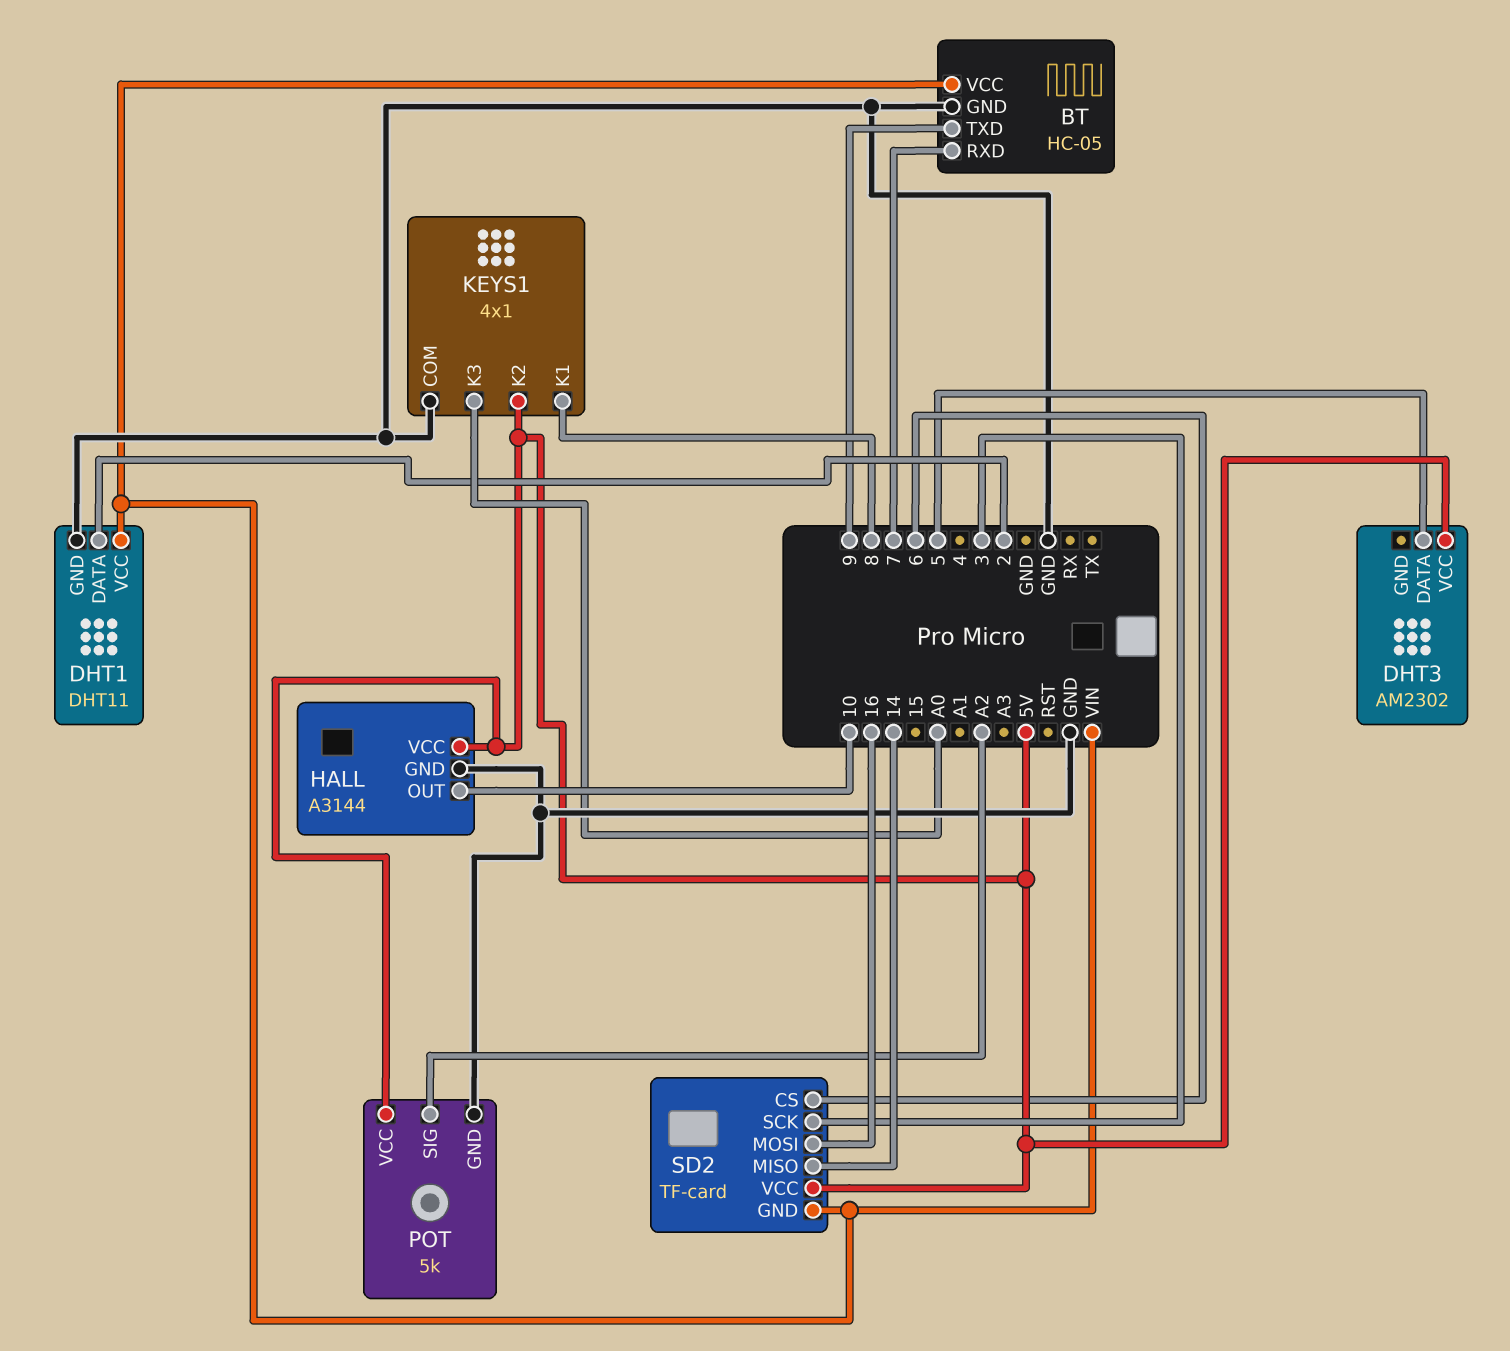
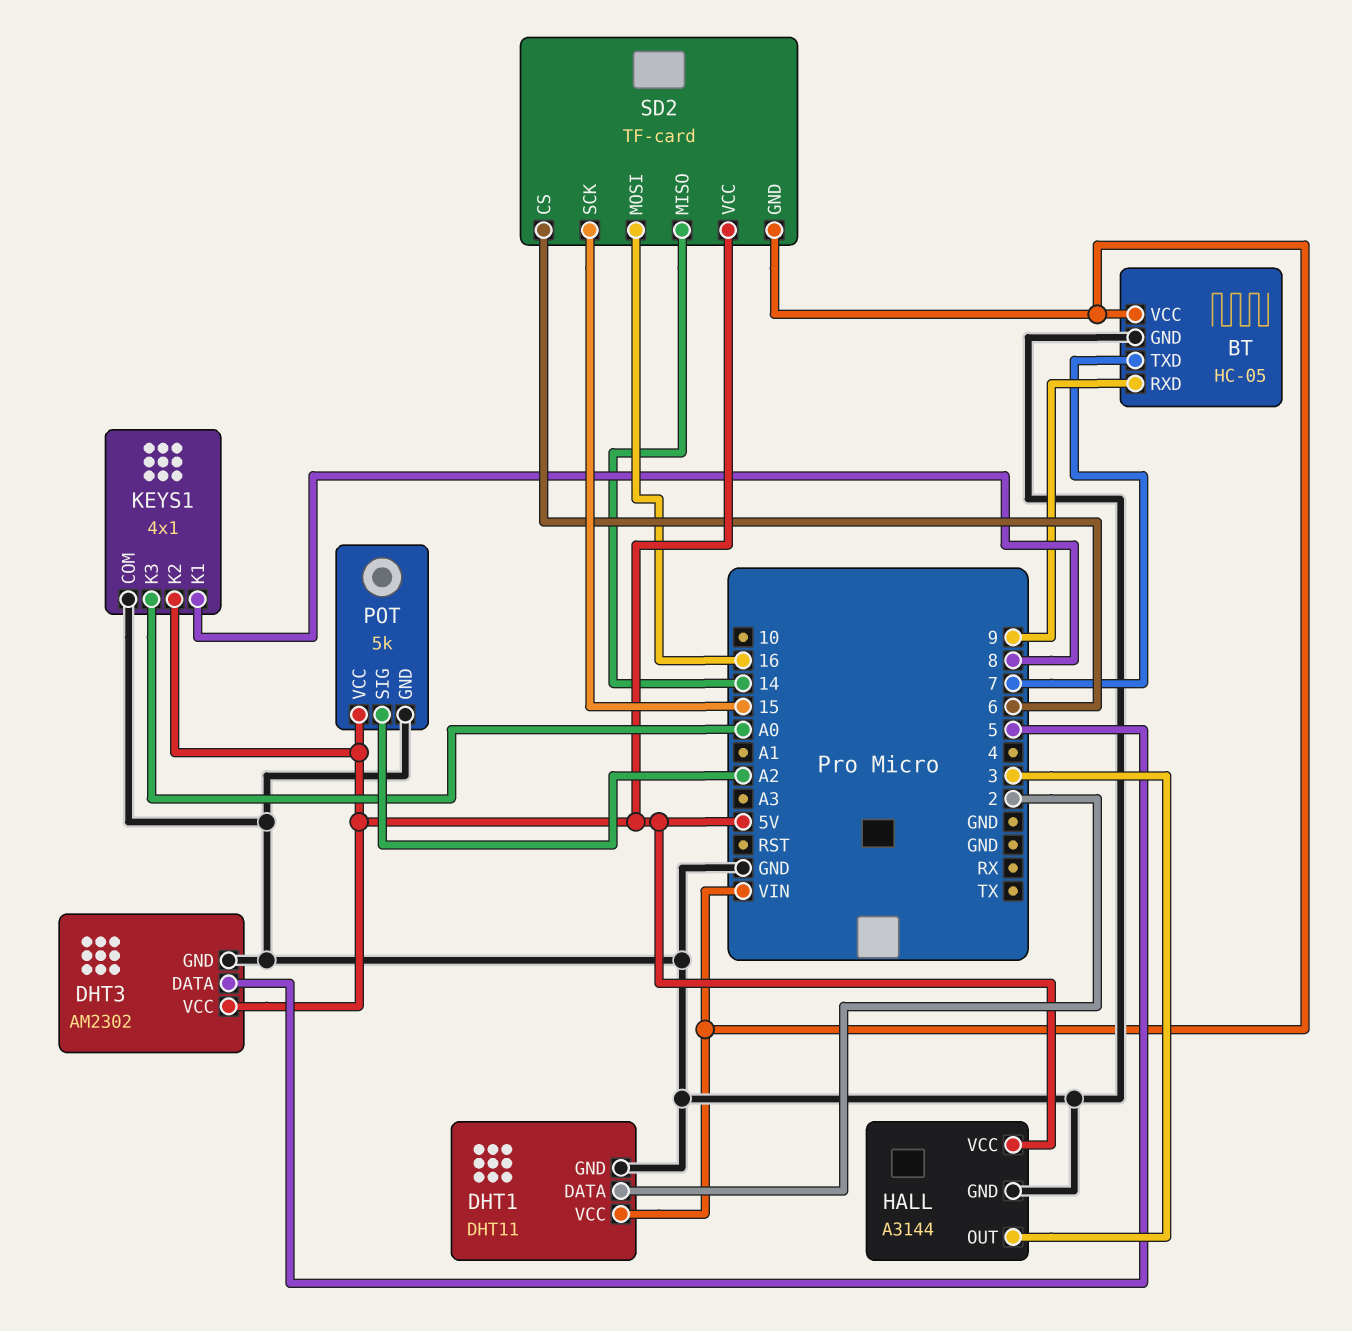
BT pin RXD: 7 -> 9
BT pin TXD: 9 -> 7
DHT3 pin GND: none -> GND
HALL pin OUT: 10 -> 3
SD2 pin SCK: 3 -> 15

